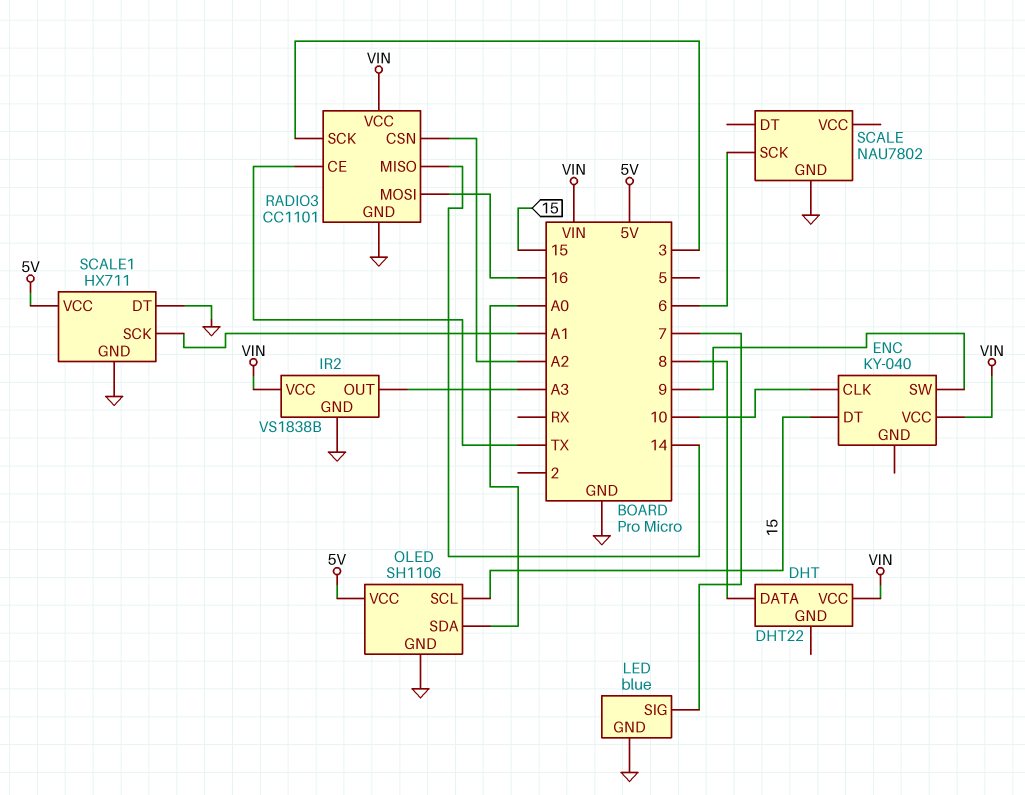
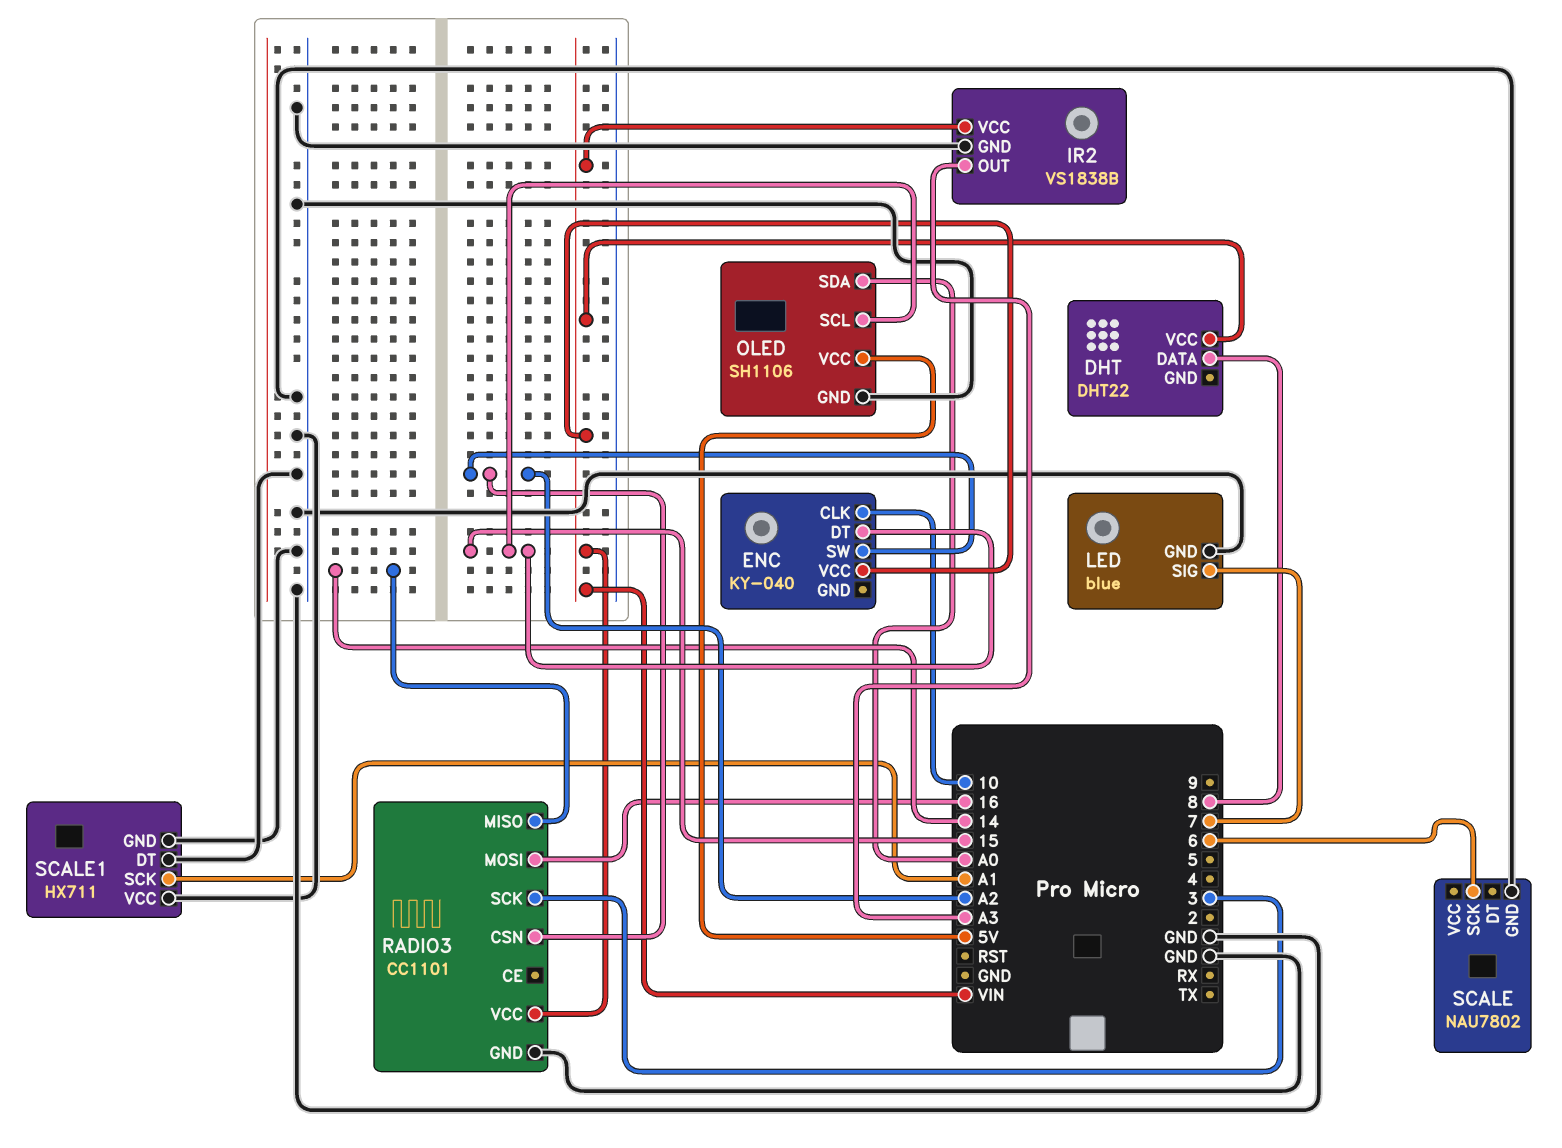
ENC pin SW: 9 -> A2
RADIO3 pin CE: TX -> none
SCALE1 pin VCC: 5V -> GND

